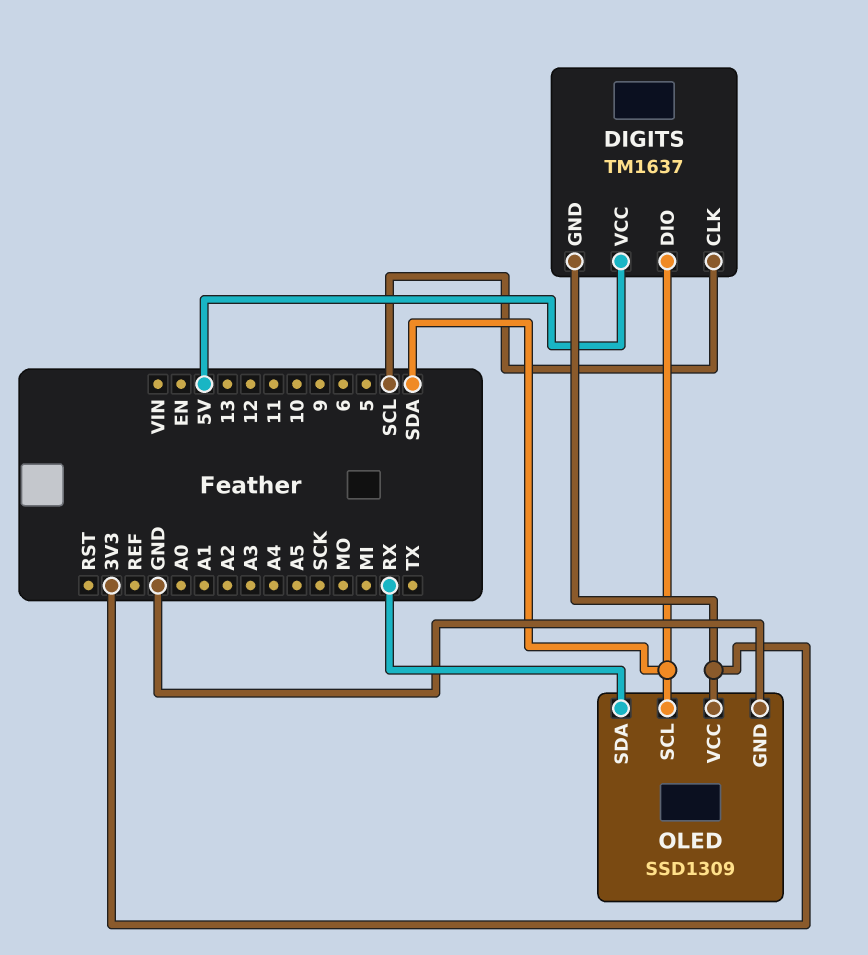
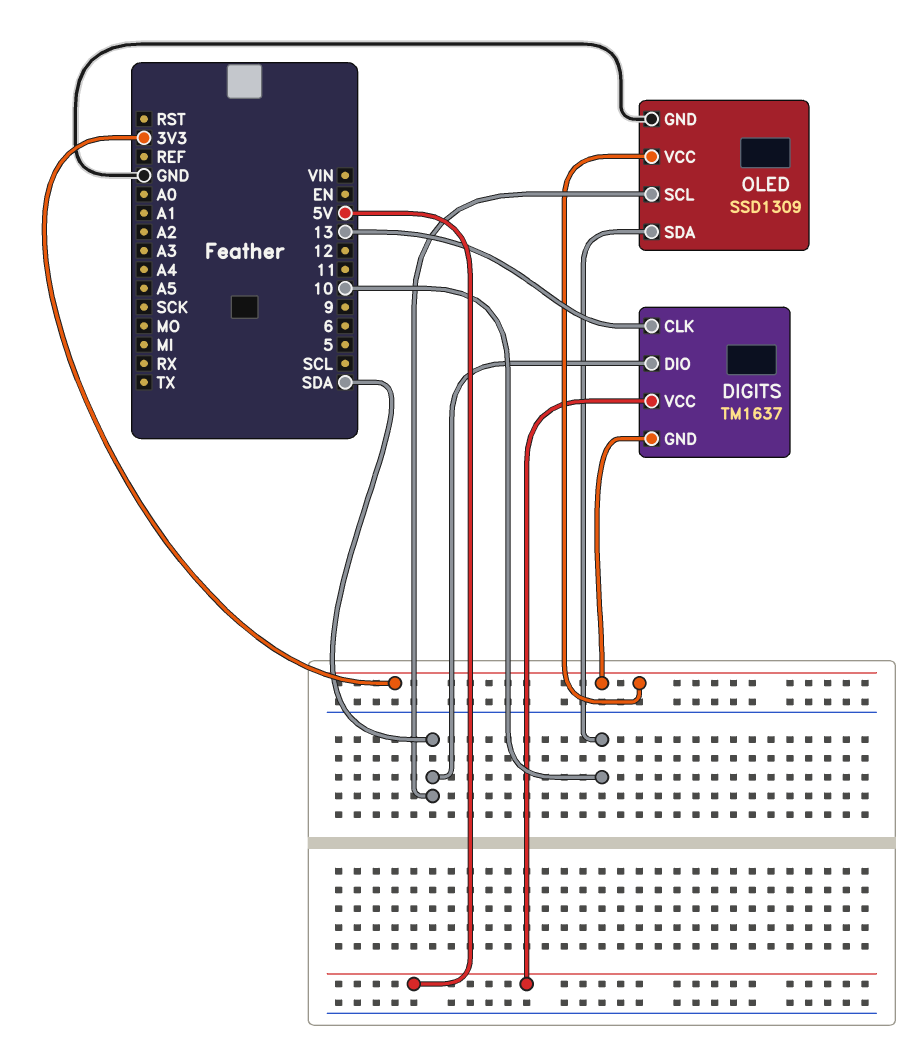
DIGITS pin CLK: SCL -> 13
OLED pin SDA: RX -> 10

